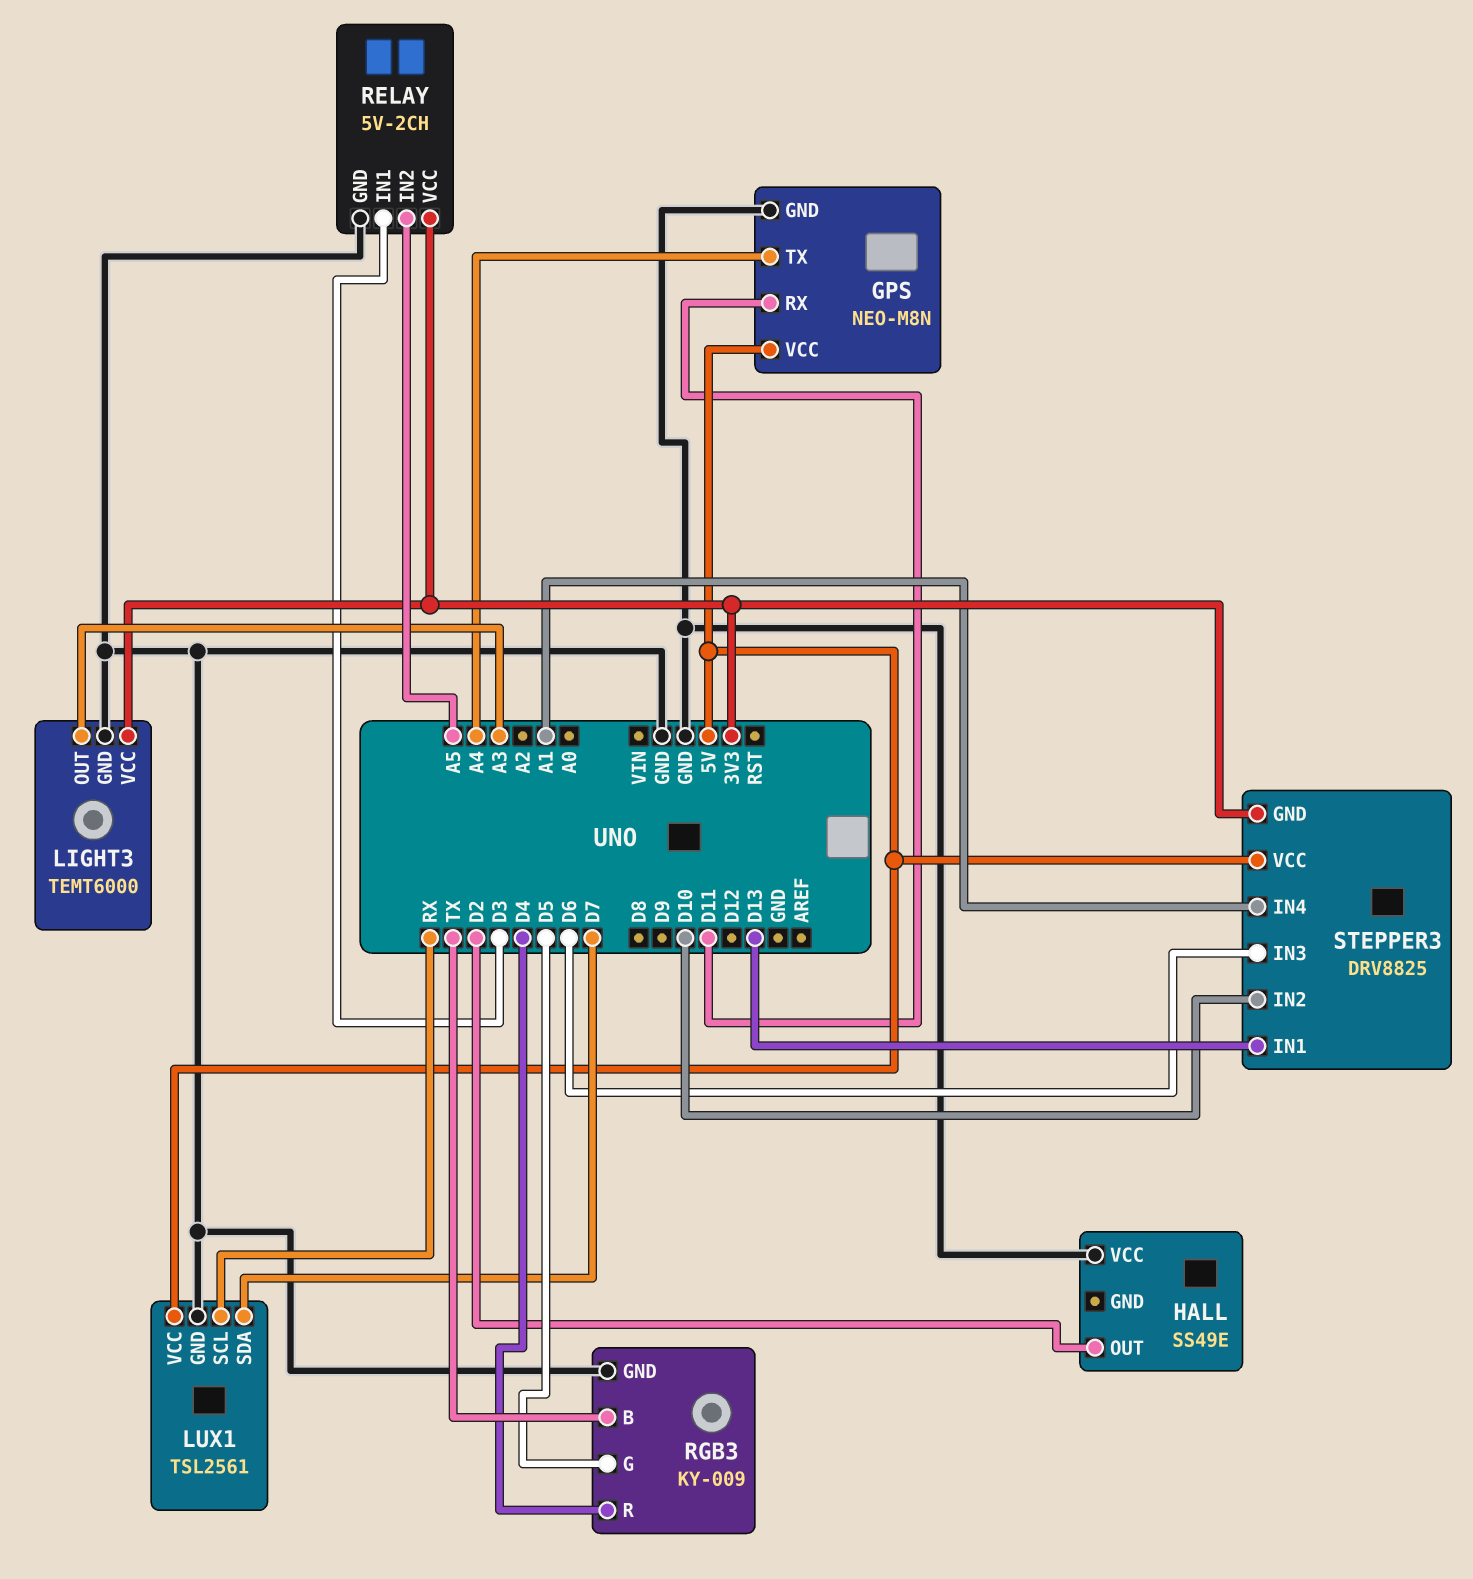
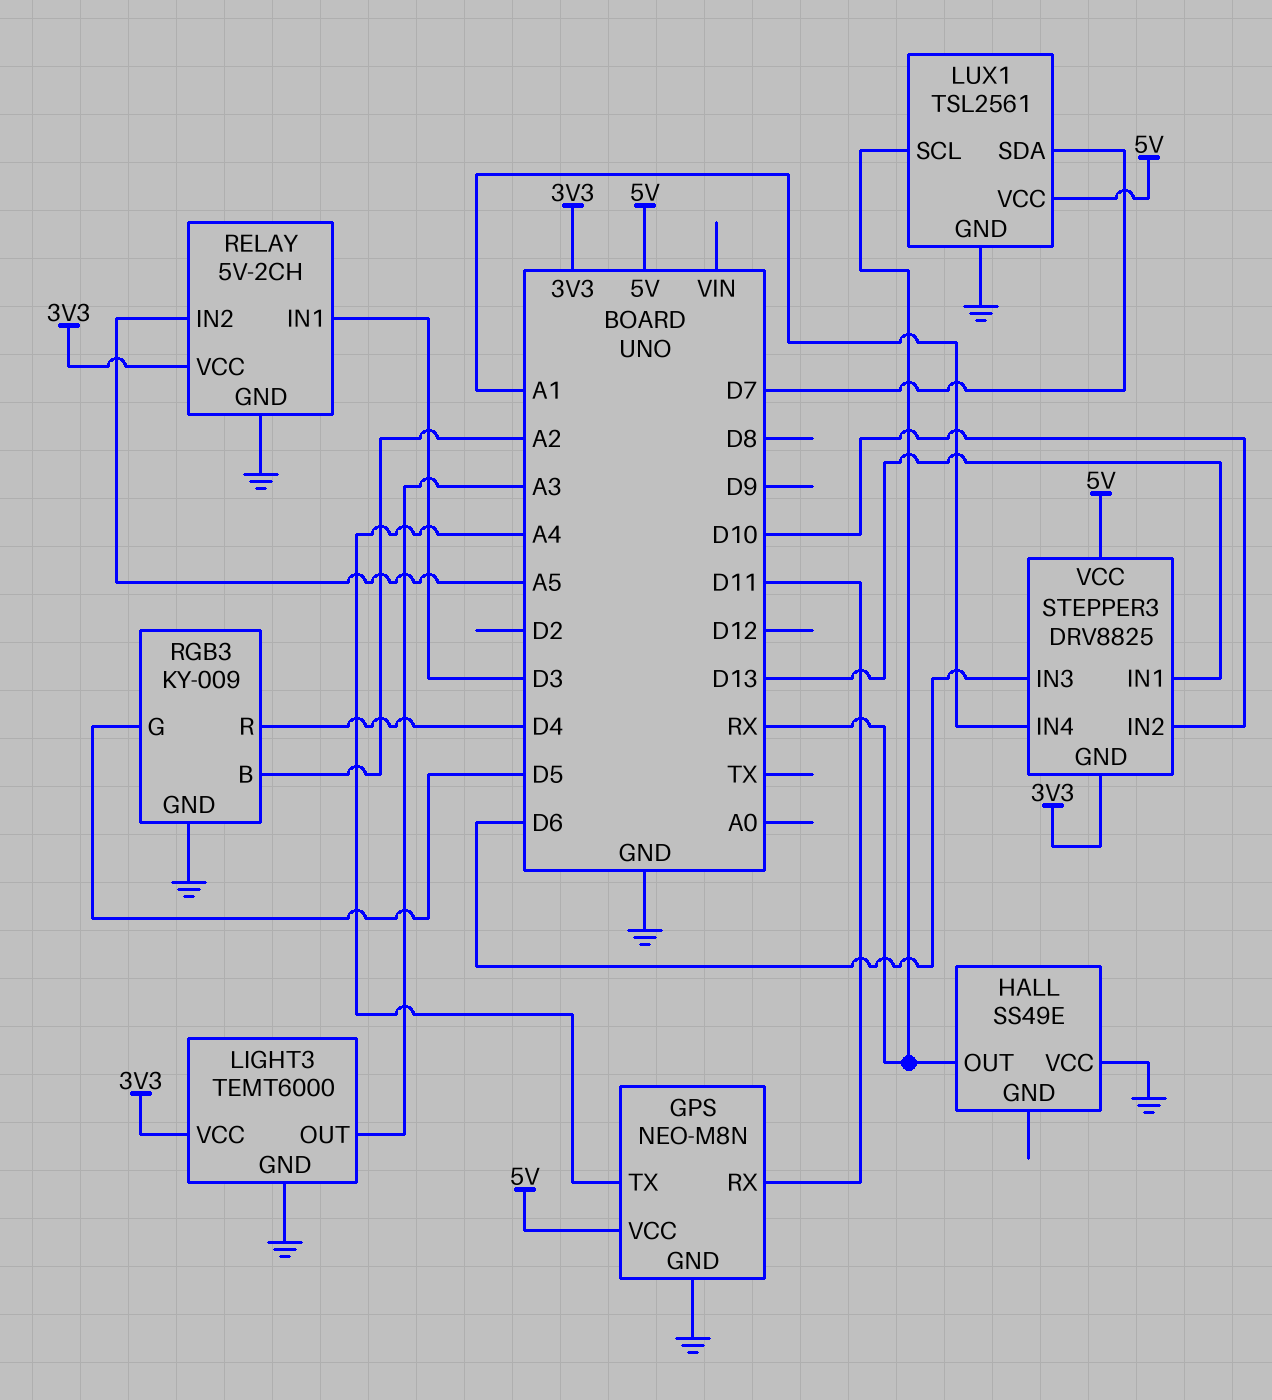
HALL pin OUT: D2 -> RX
RGB3 pin B: TX -> A2

